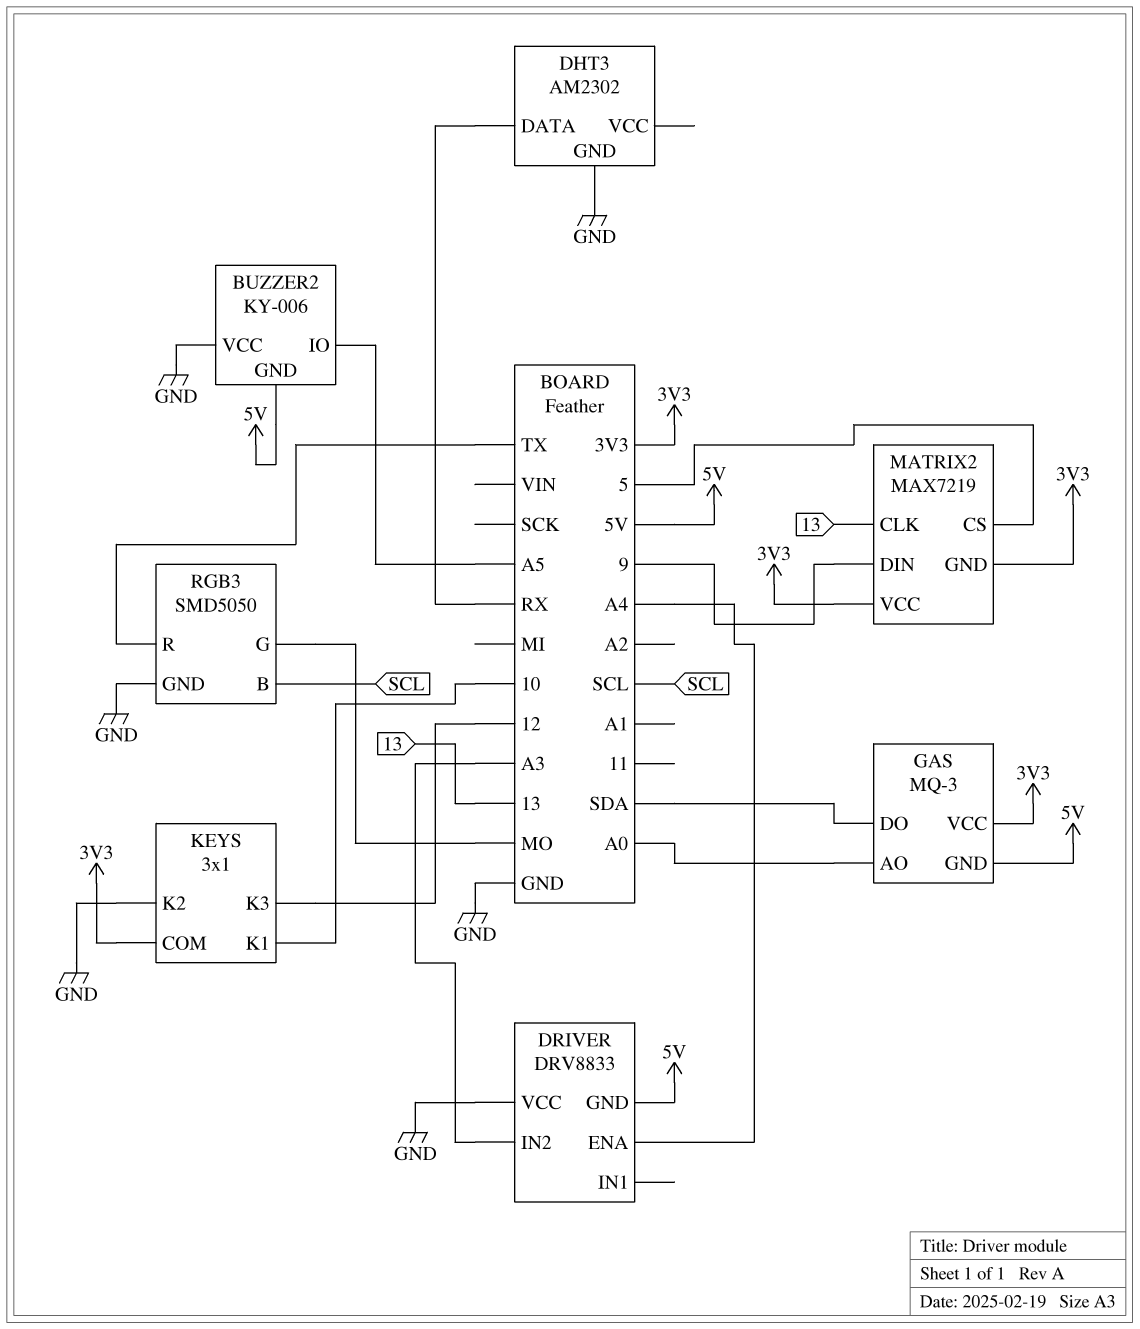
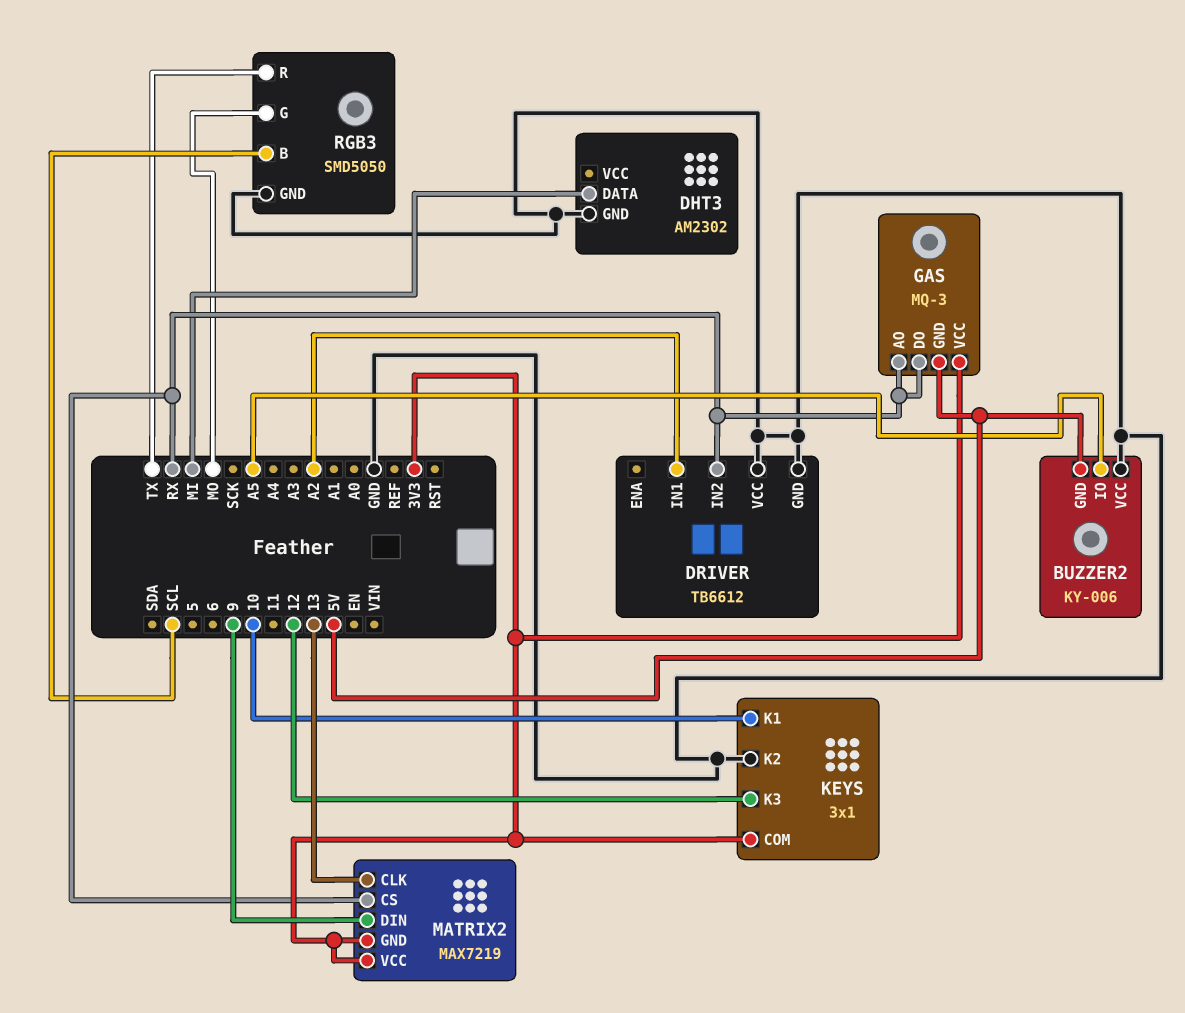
DHT3 pin DATA: RX -> MI
DRIVER: DRV8833 -> TB6612
DRIVER pin ENA: A4 -> none
DRIVER pin GND: 5V -> GND
DRIVER pin IN1: none -> A2
DRIVER pin IN2: A3 -> RX
GAS pin AO: A0 -> RX
GAS pin DO: SDA -> RX
MATRIX2 pin CS: 5 -> RX

